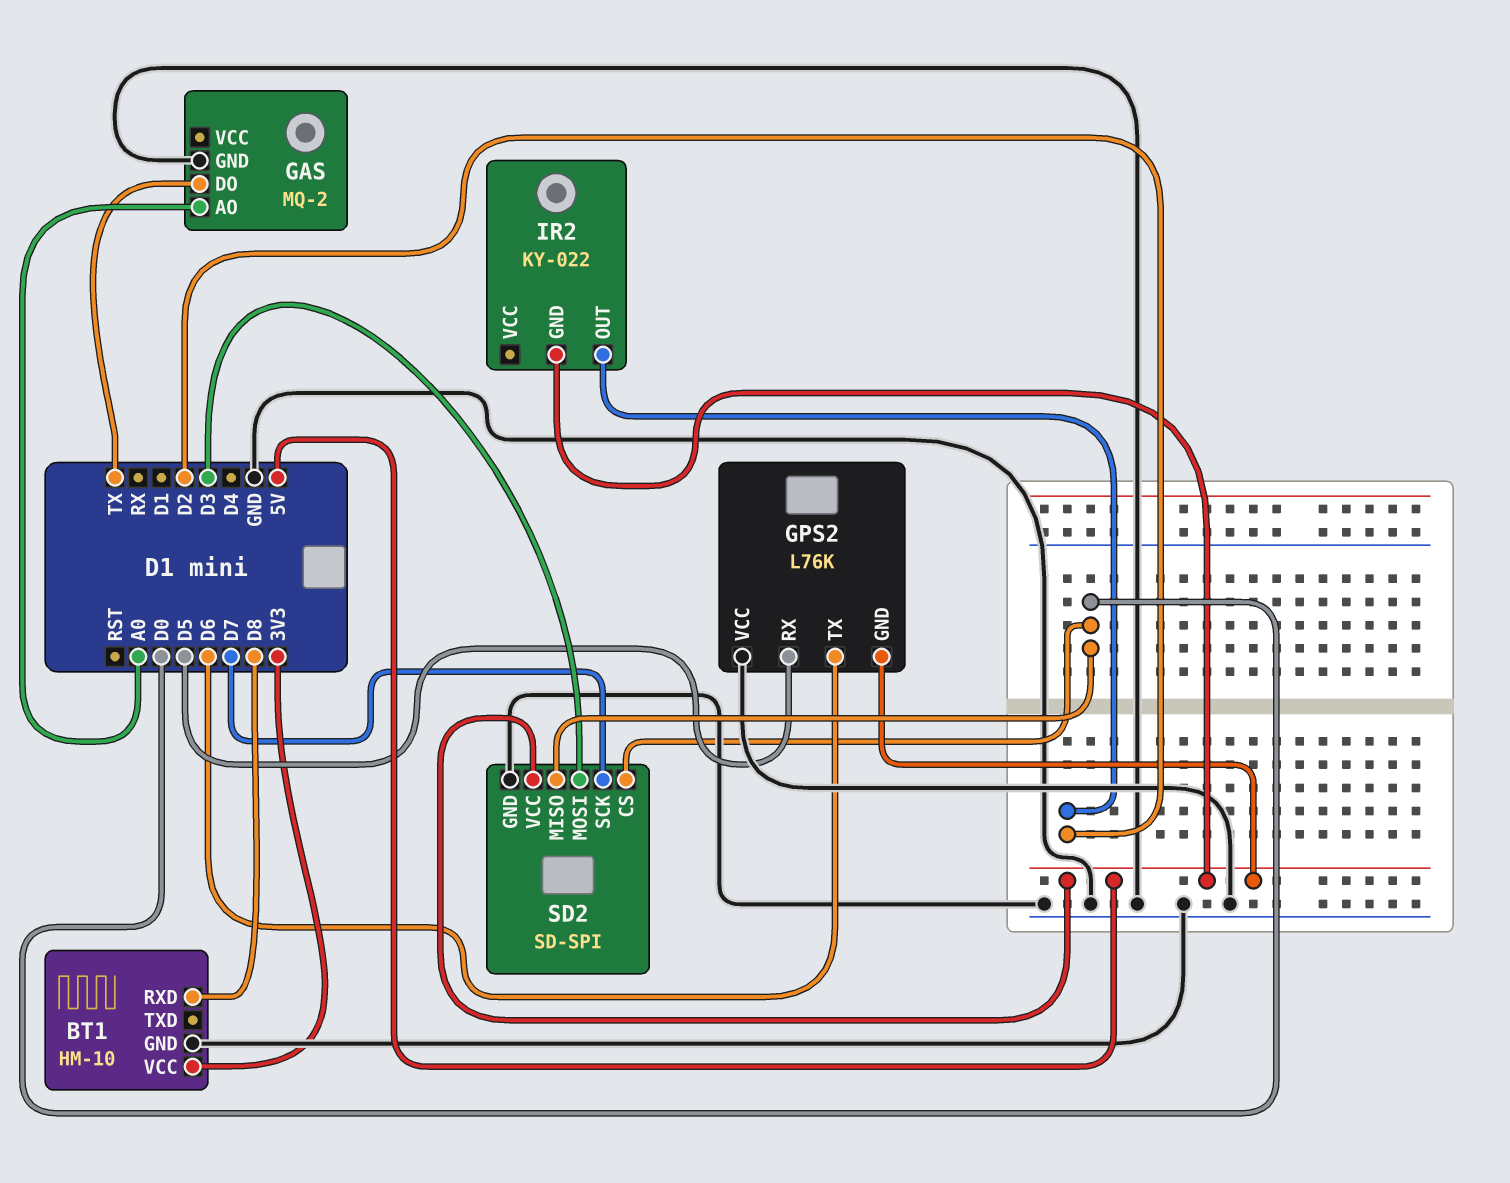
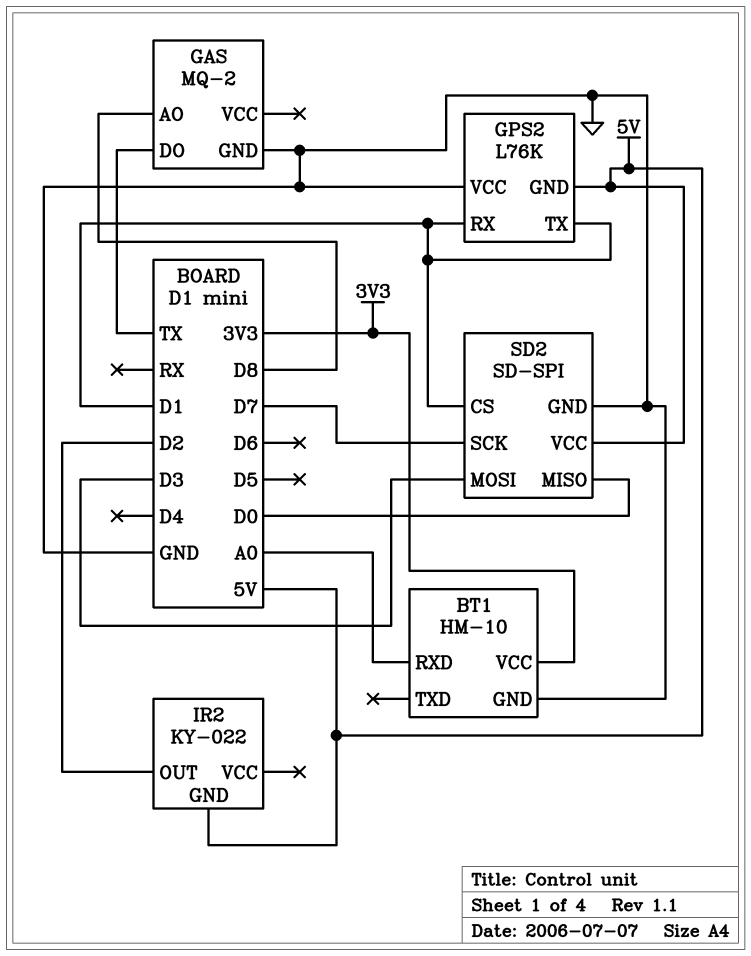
BT1 pin RXD: D8 -> A0
GAS pin AO: A0 -> D8
GPS2 pin RX: D5 -> D1
GPS2 pin TX: D6 -> D1
SD2 pin CS: D0 -> D1

